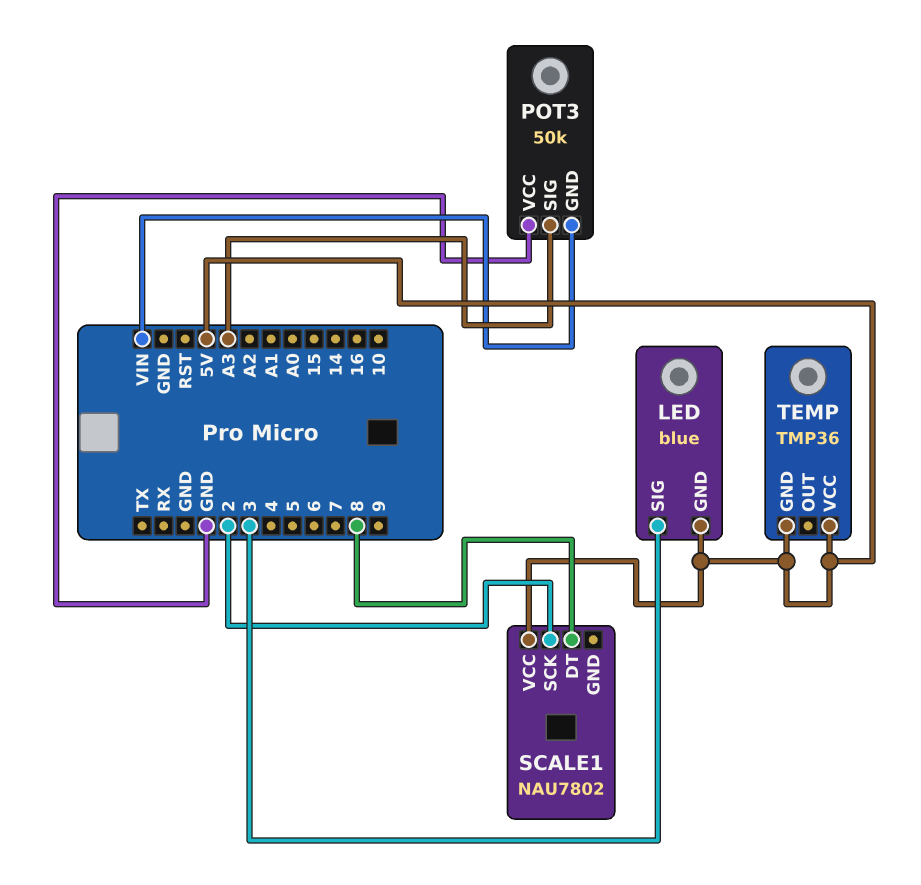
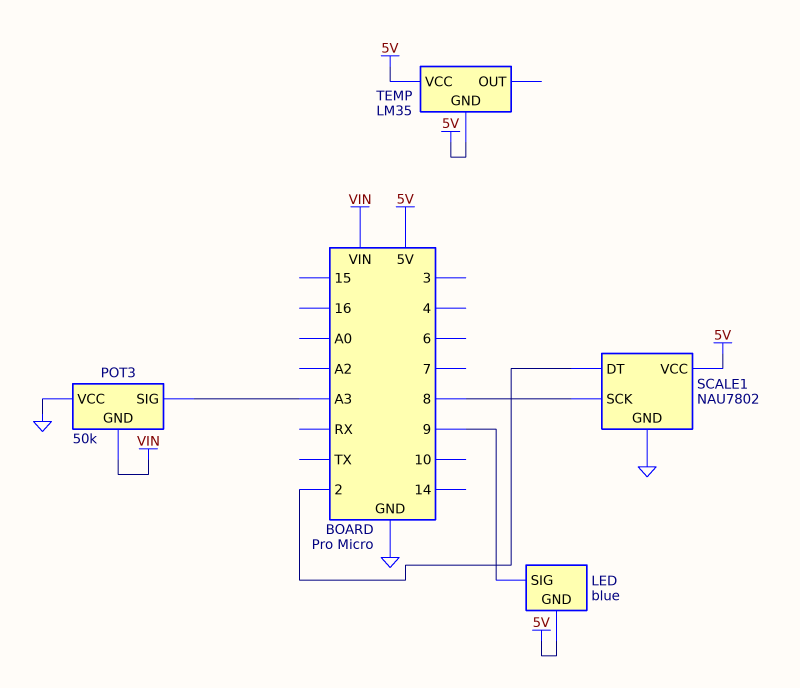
LED pin SIG: 3 -> 9
SCALE1 pin DT: 8 -> 2
SCALE1 pin GND: none -> GND
SCALE1 pin SCK: 2 -> 8
TEMP: TMP36 -> LM35

